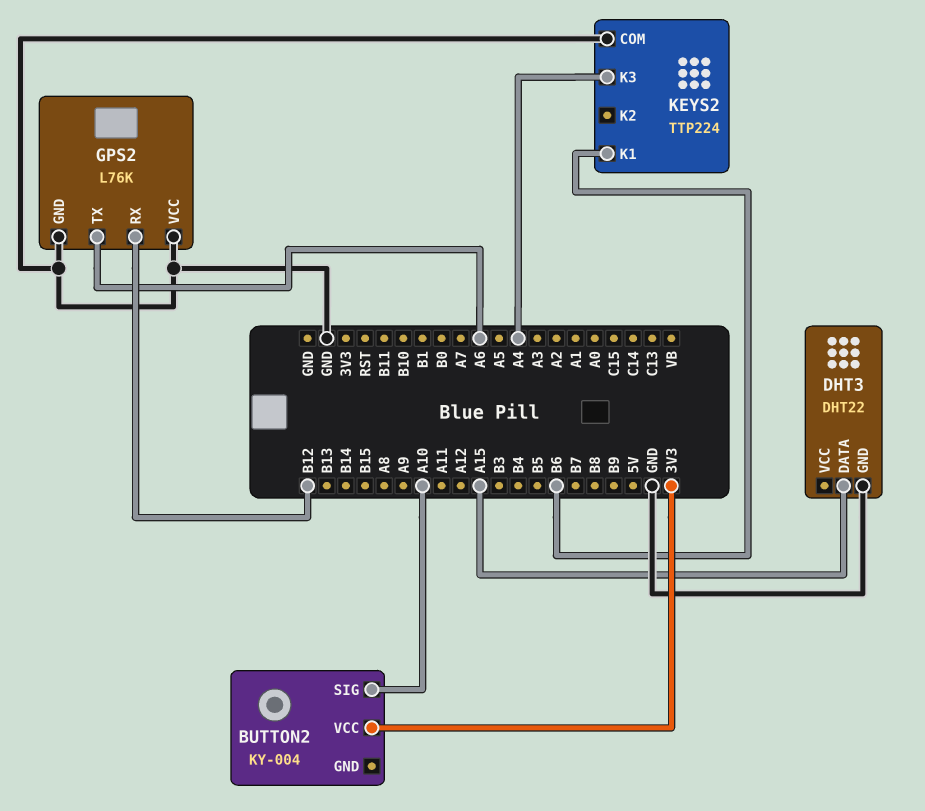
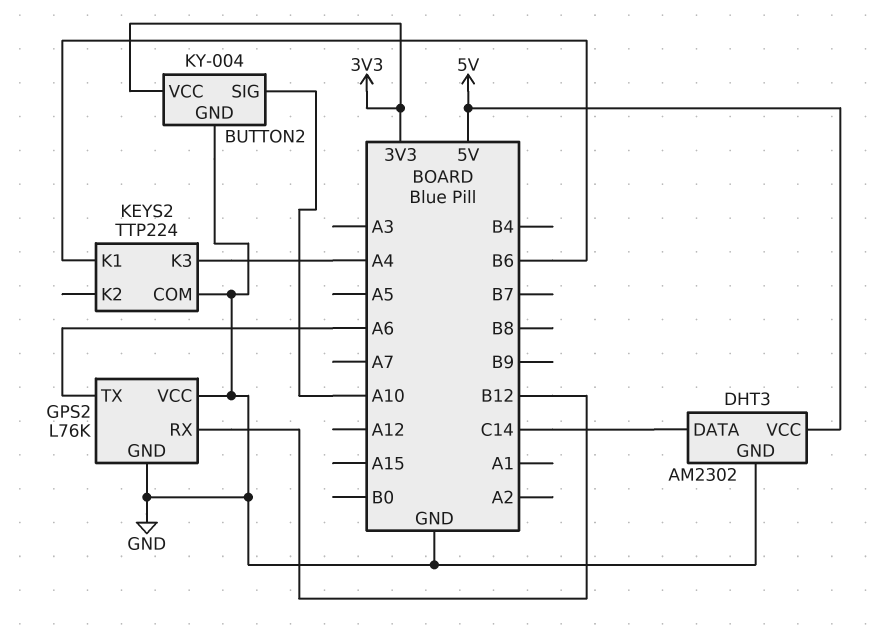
BUTTON2 pin GND: none -> GND
DHT3: DHT22 -> AM2302
DHT3 pin DATA: A15 -> C14
DHT3 pin VCC: none -> 5V

